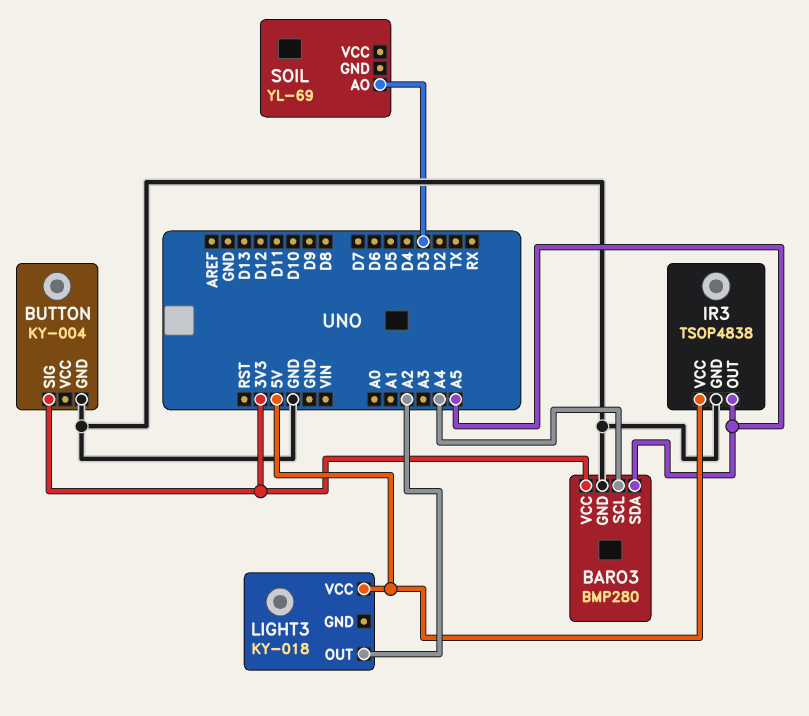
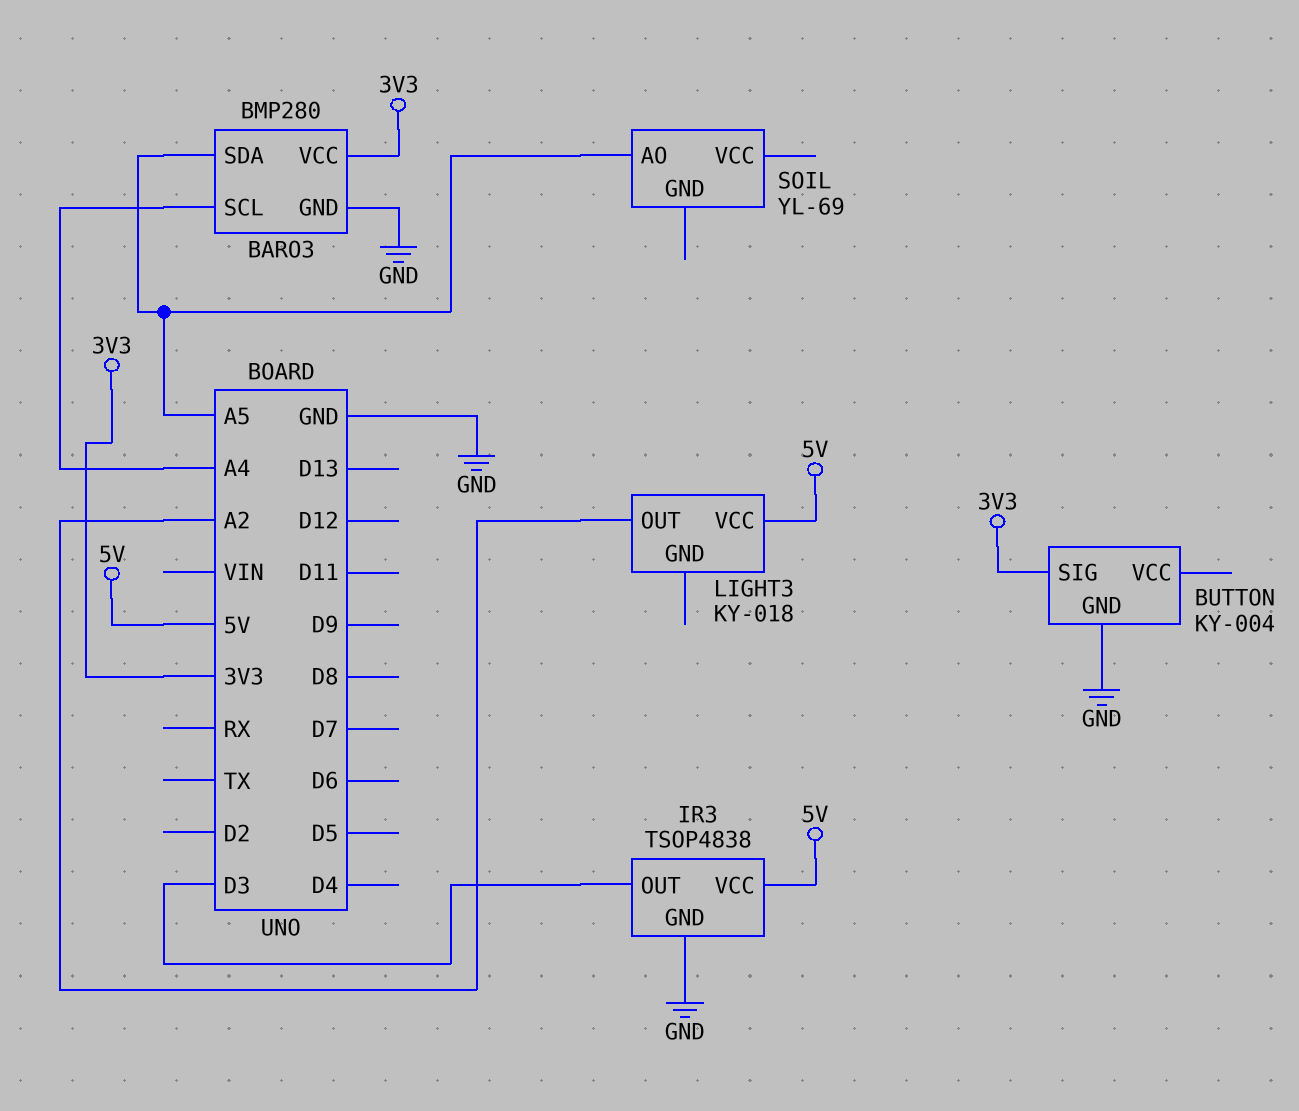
IR3 pin OUT: A5 -> D3
SOIL pin AO: D3 -> A5

